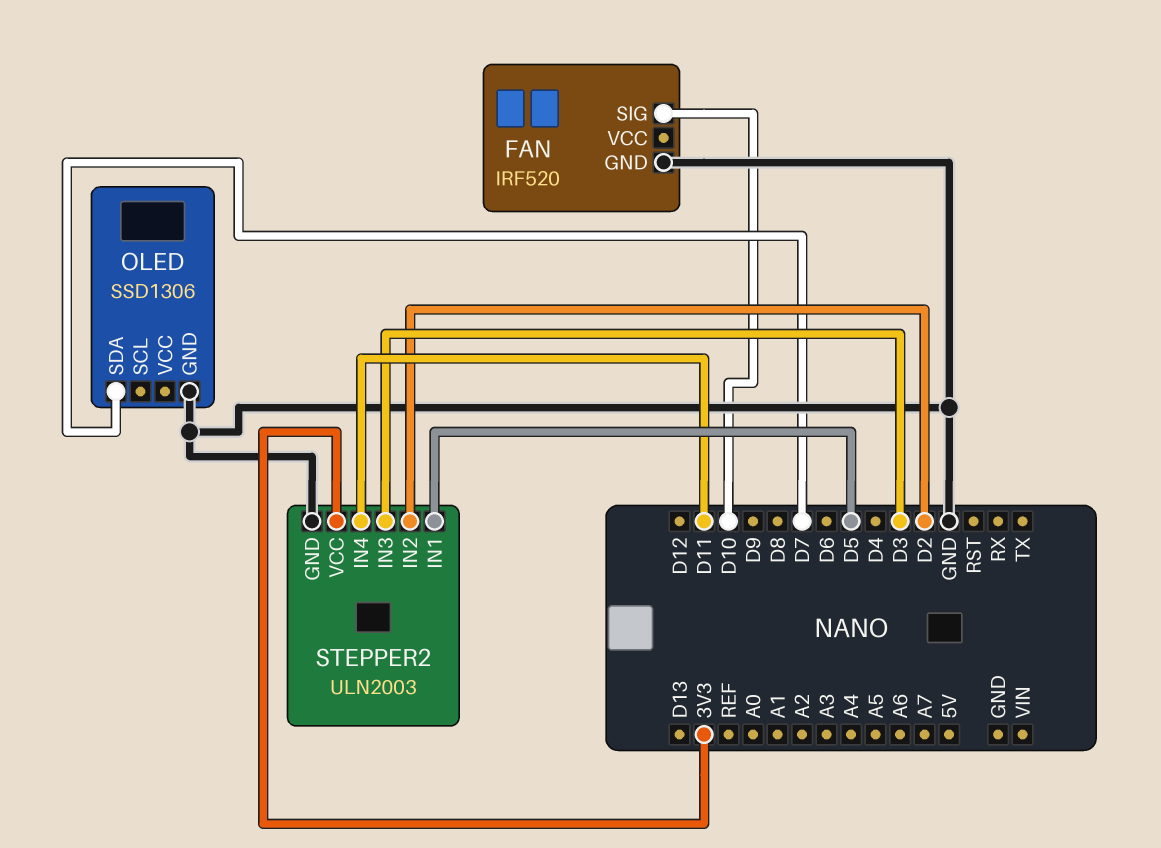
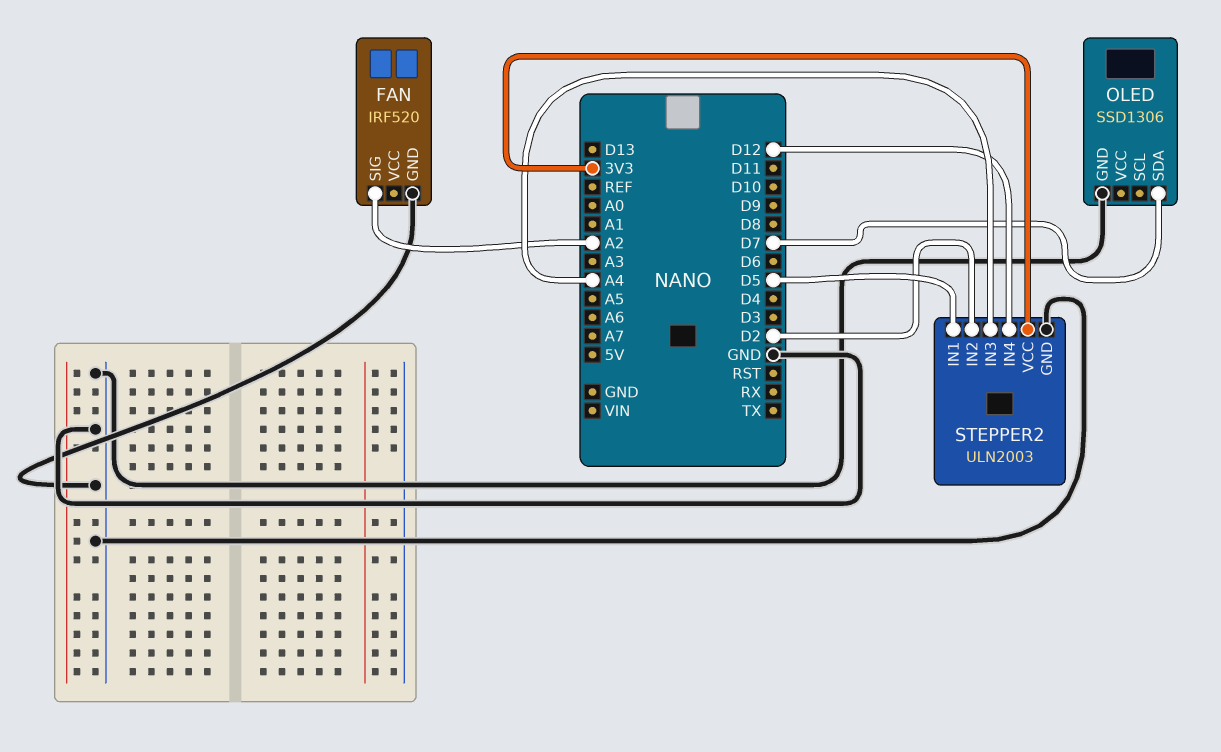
FAN pin SIG: D10 -> A2
STEPPER2 pin IN3: D3 -> A4
STEPPER2 pin IN4: D11 -> D12

